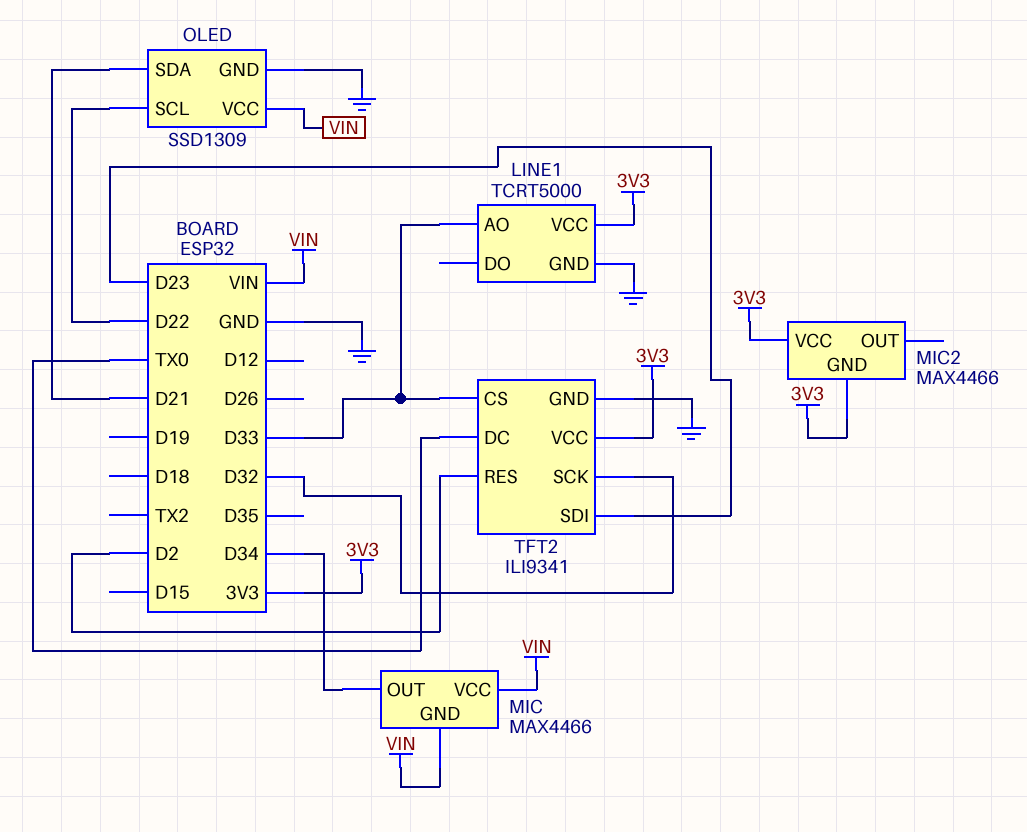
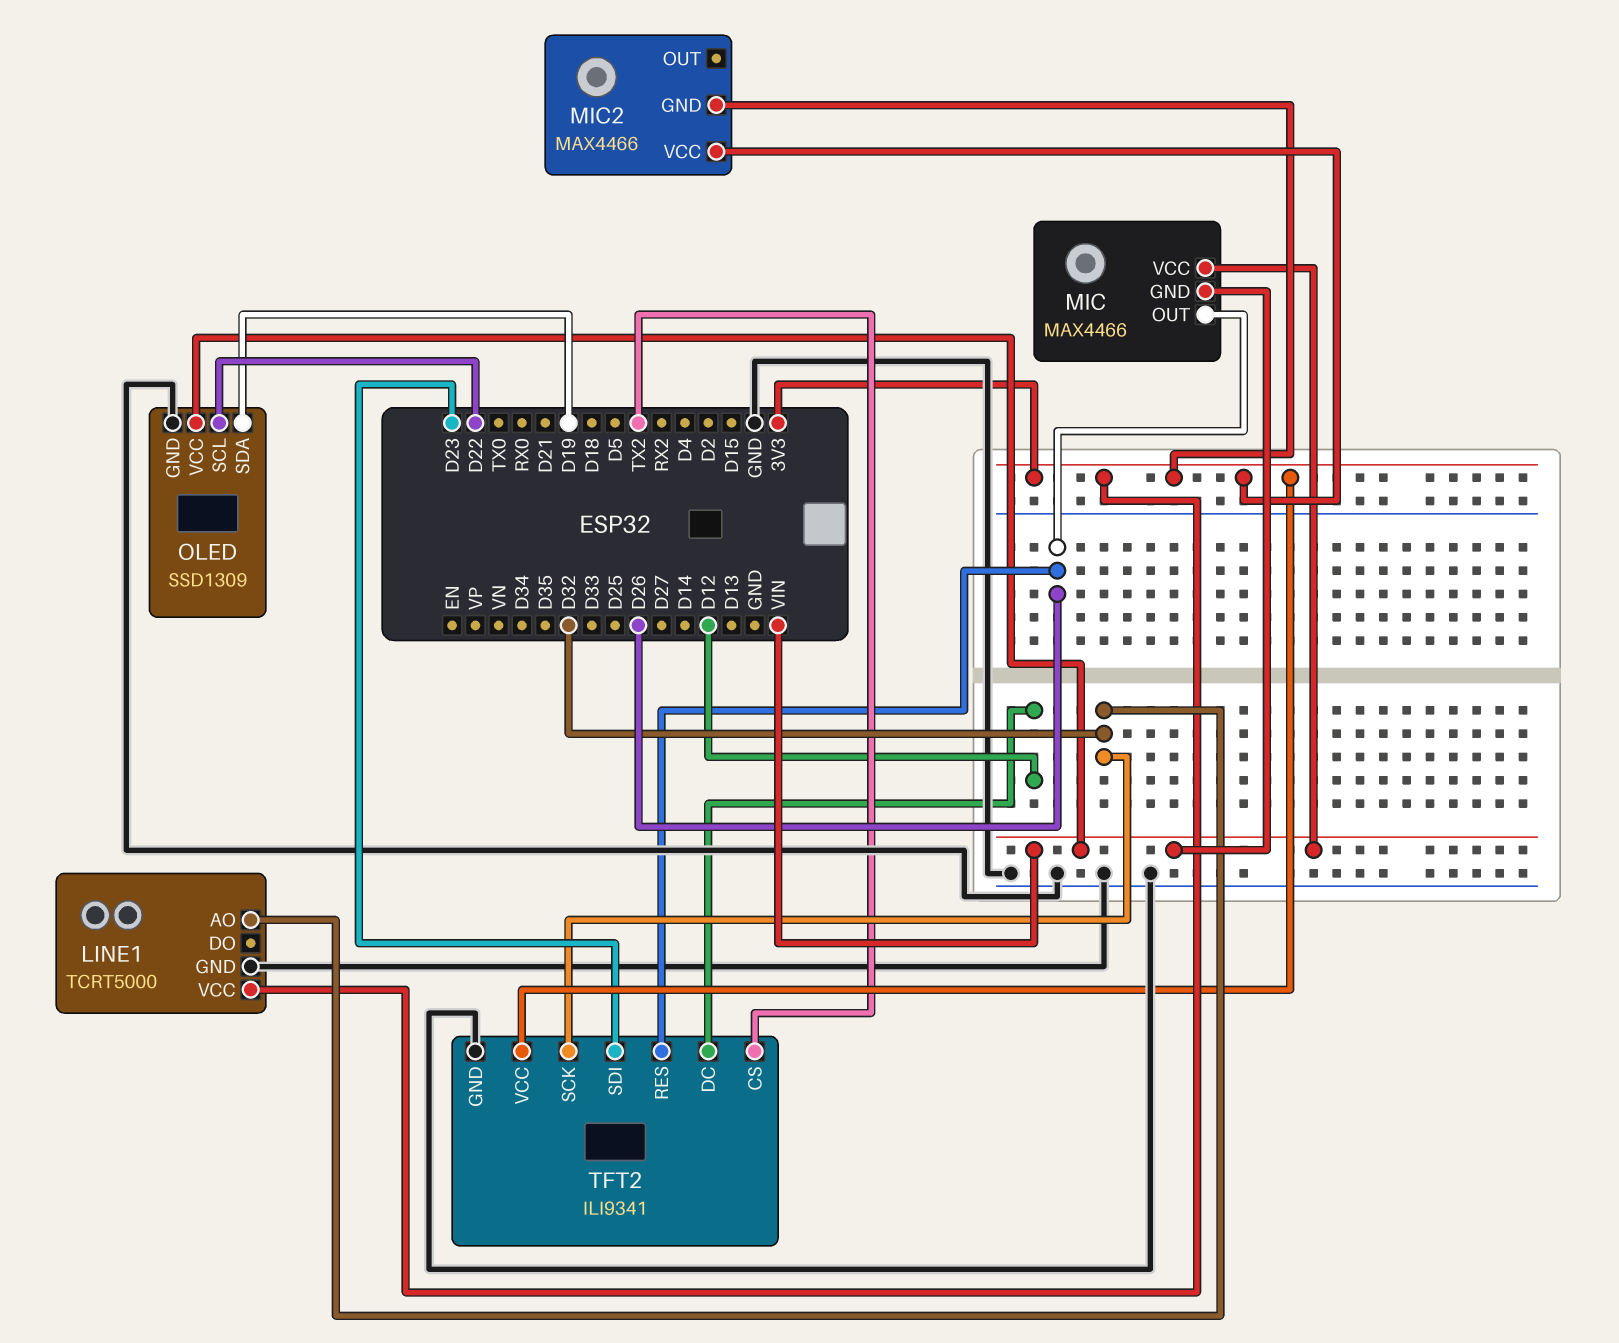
LINE1 pin AO: D33 -> D32
MIC pin OUT: D34 -> D26
OLED pin SDA: D21 -> D19
TFT2 pin CS: D33 -> TX2
TFT2 pin DC: TX0 -> D12
TFT2 pin RES: D2 -> D26

